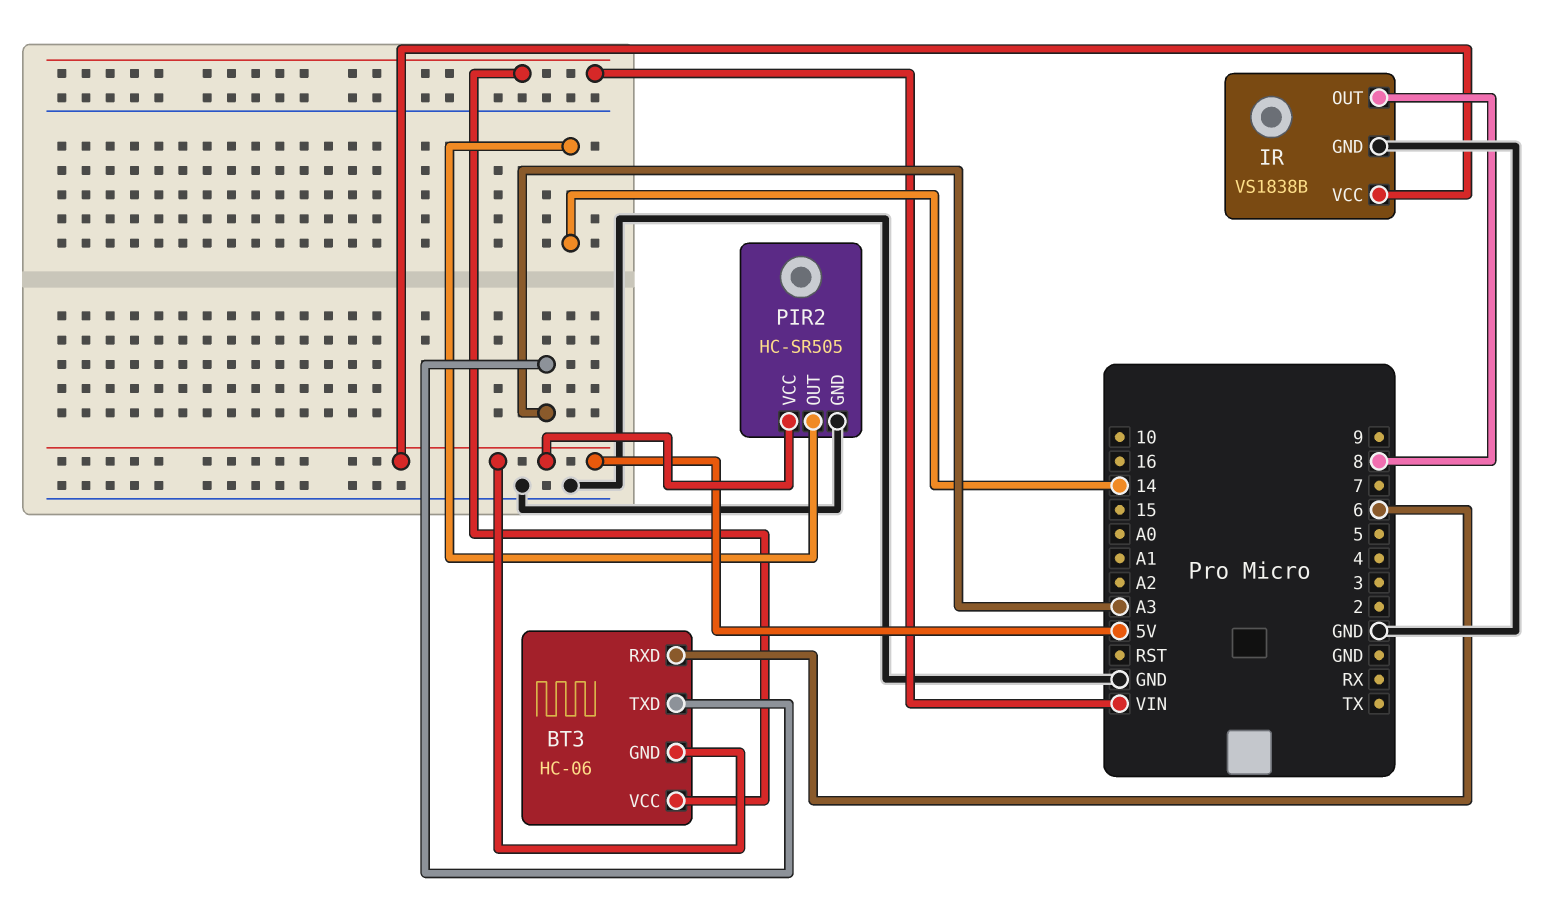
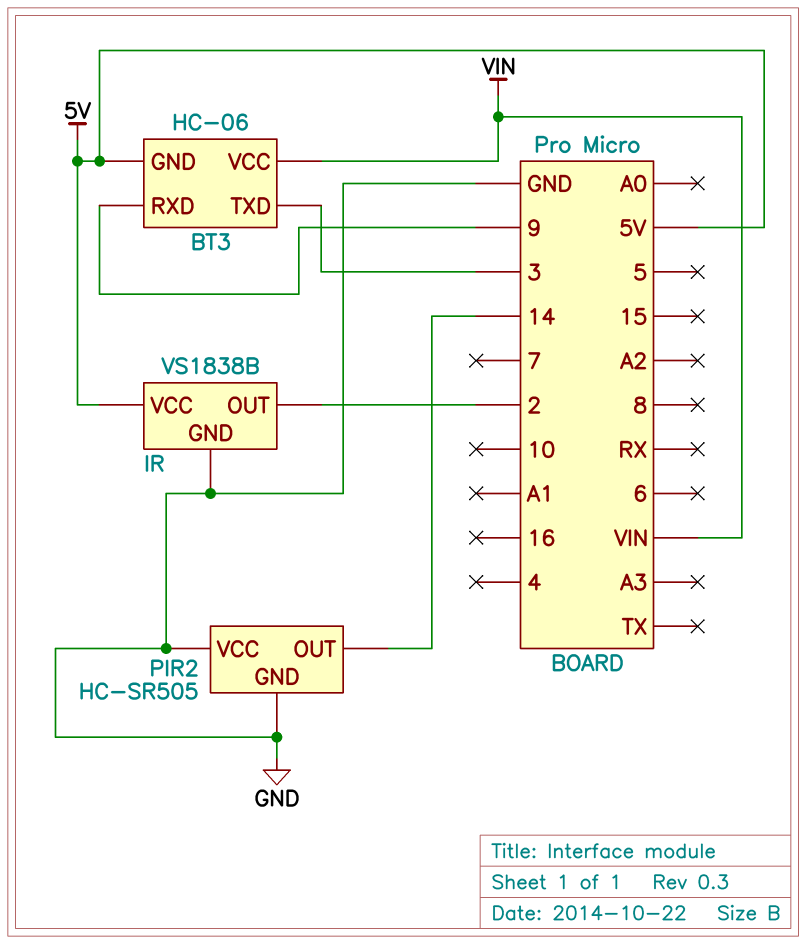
BT3 pin RXD: 6 -> 9
BT3 pin TXD: A3 -> 3
IR pin OUT: 8 -> 2
PIR2 pin VCC: 5V -> GND

